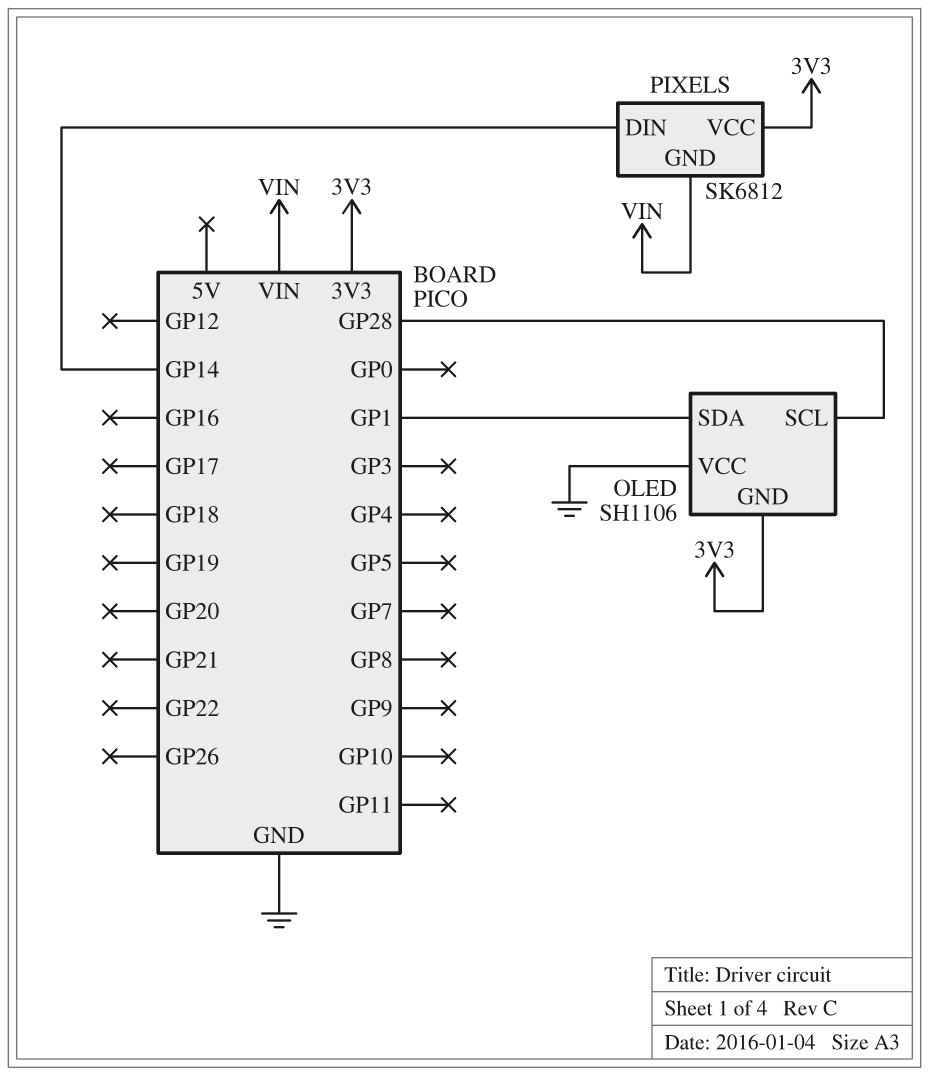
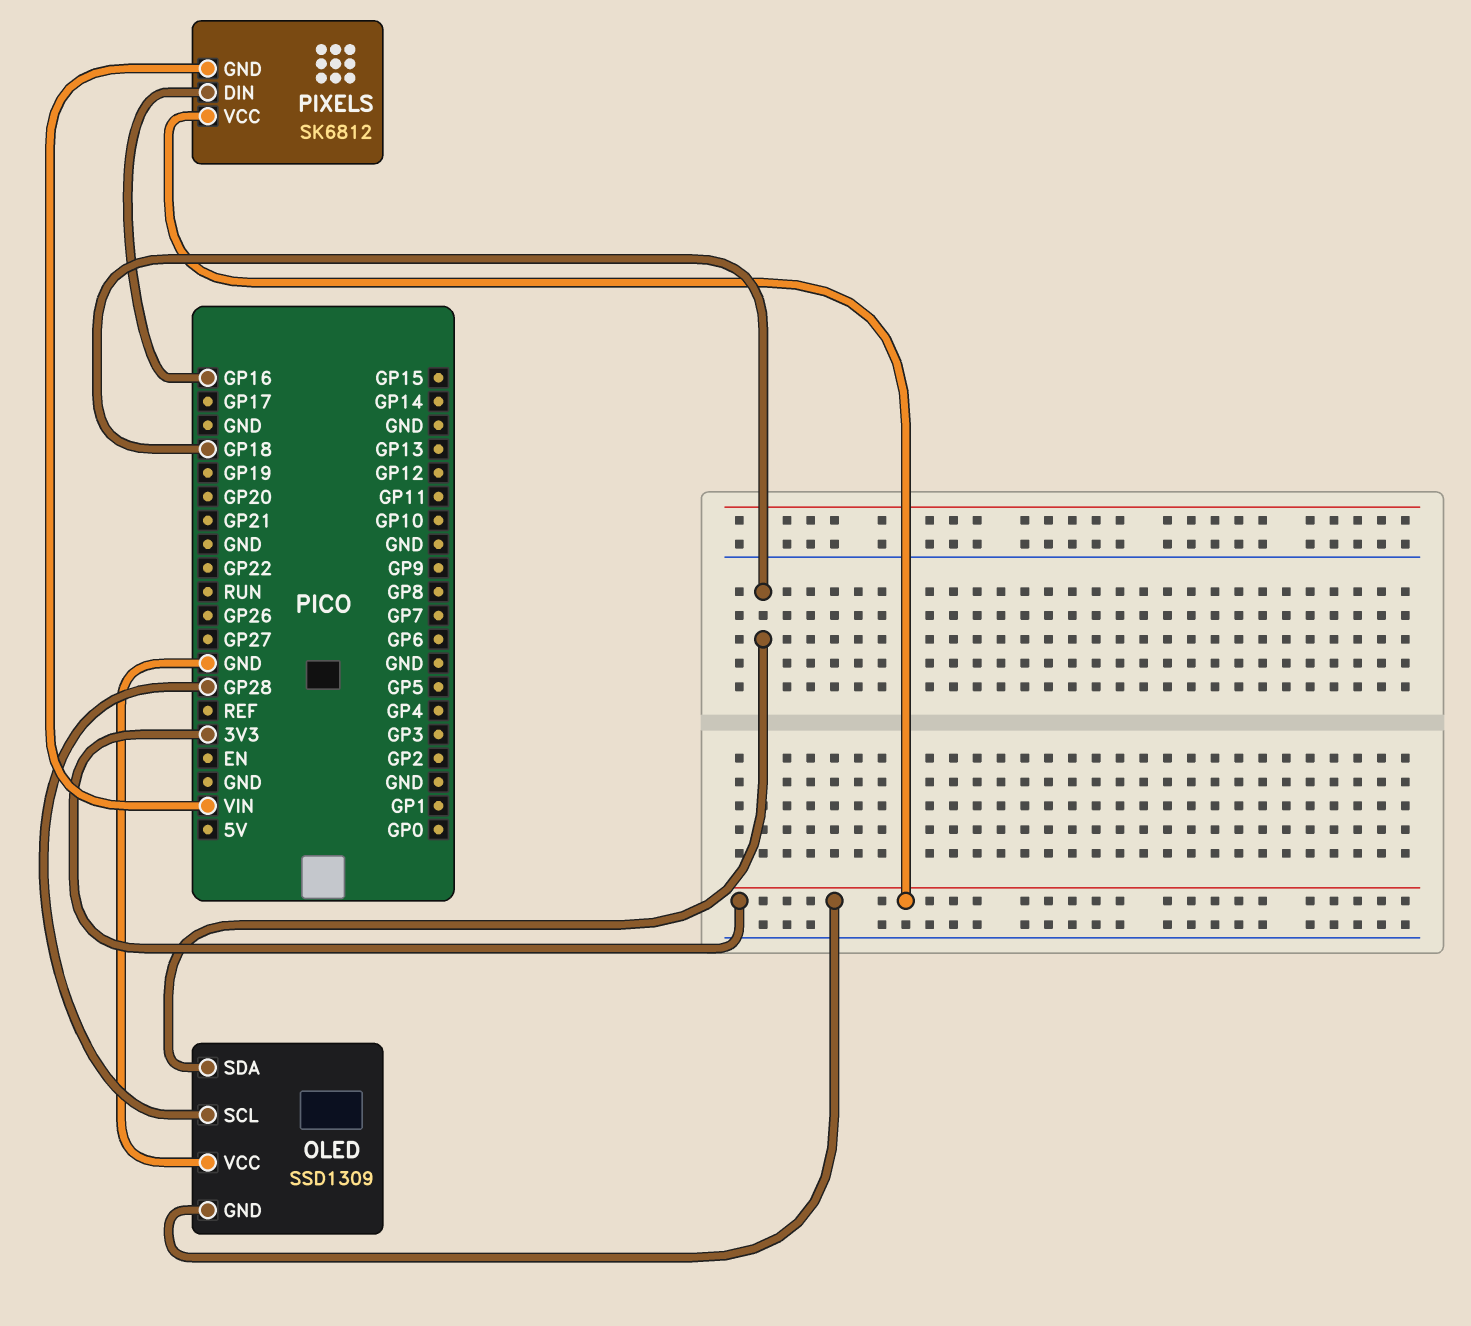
OLED: SH1106 -> SSD1309
OLED pin SDA: GP1 -> GP18
PIXELS pin DIN: GP14 -> GP16

